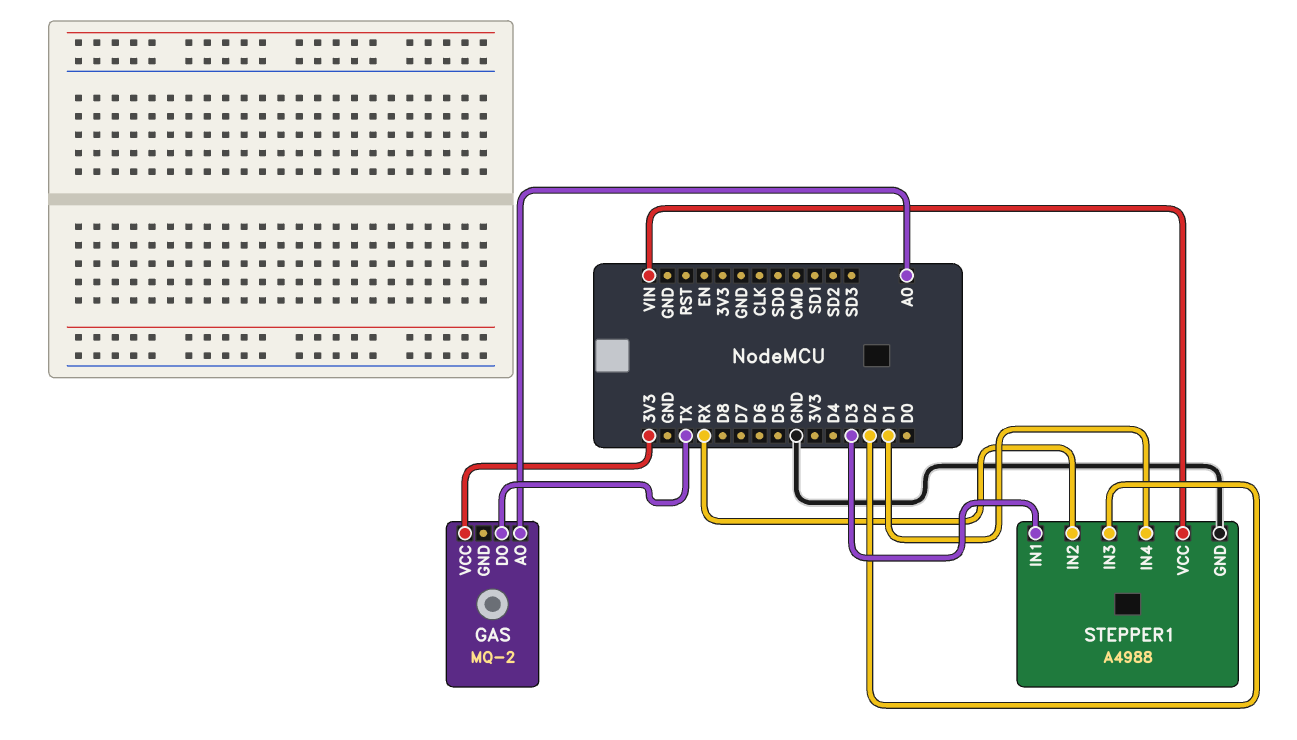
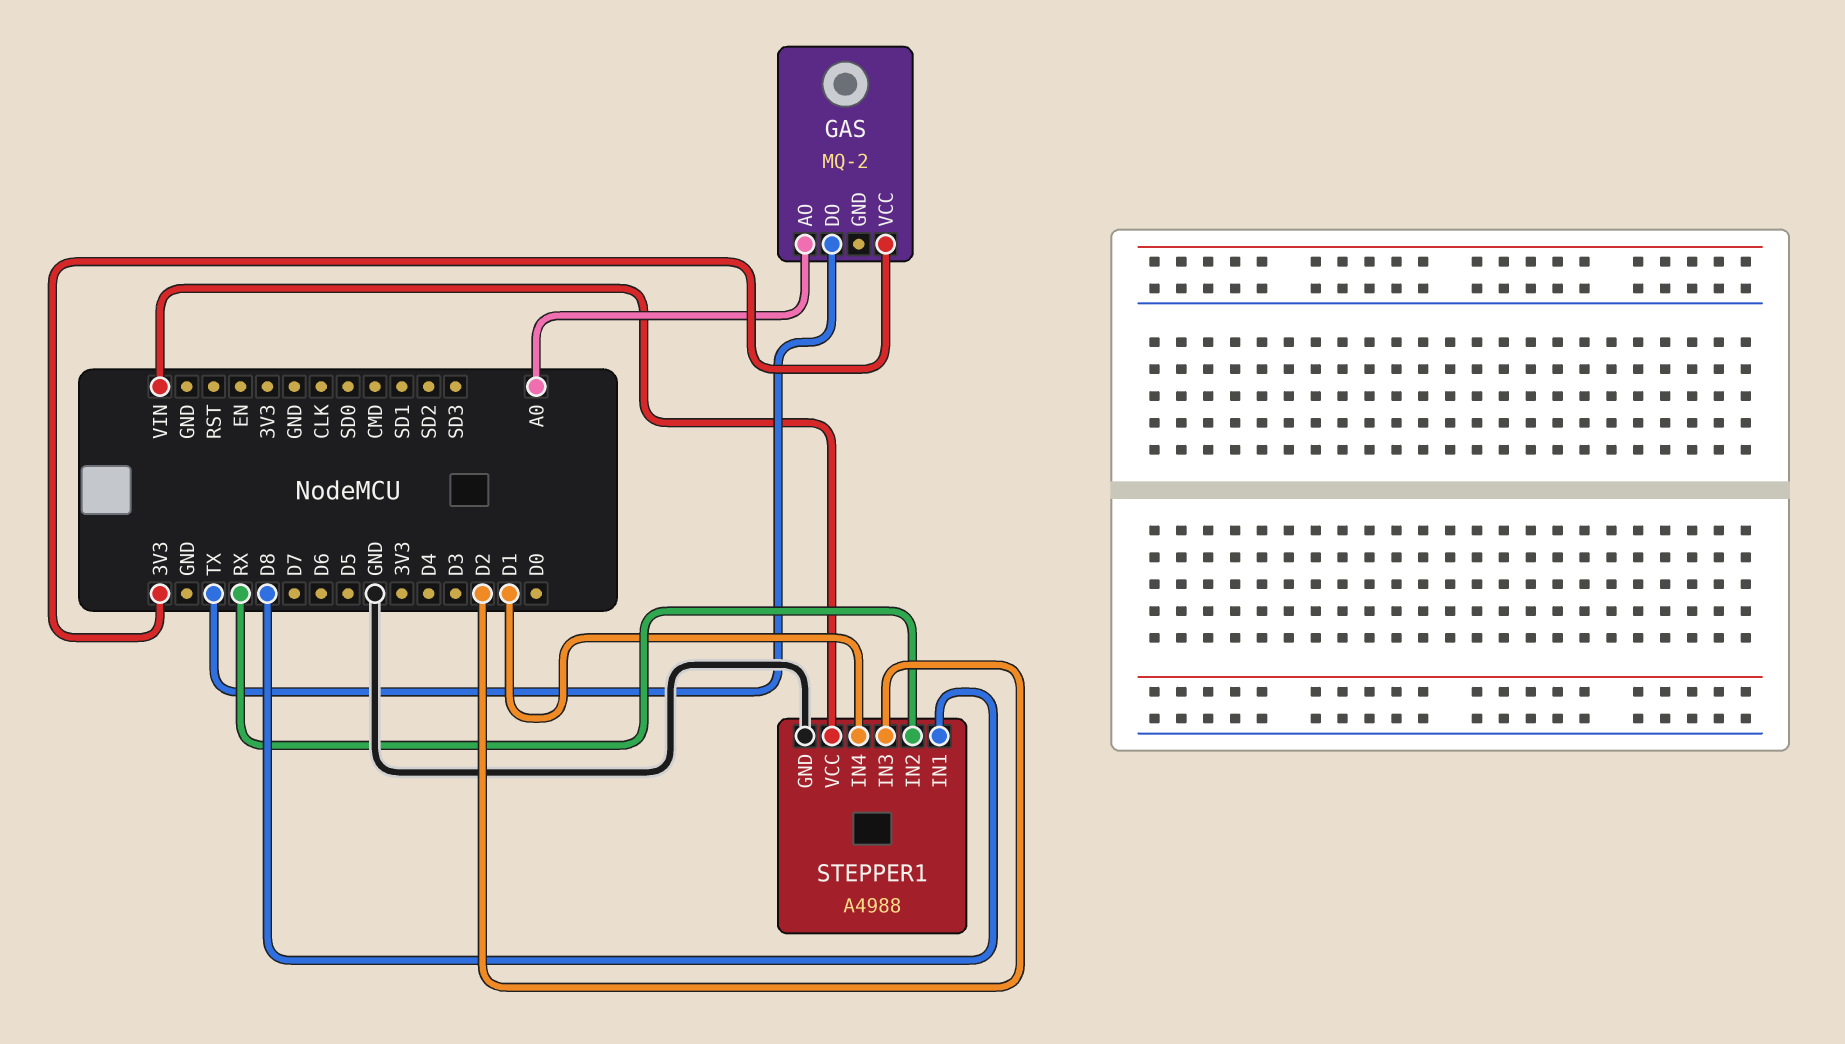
STEPPER1 pin IN1: D3 -> D8

